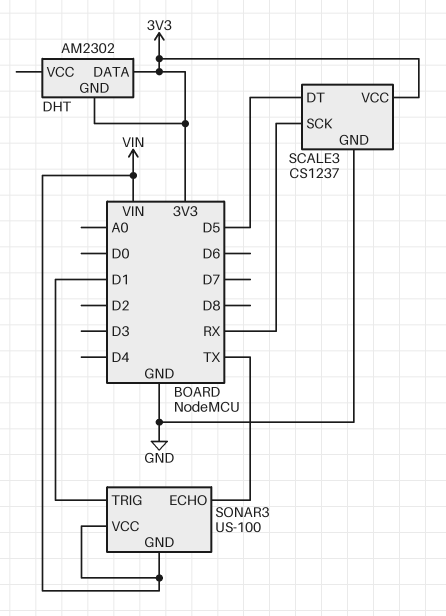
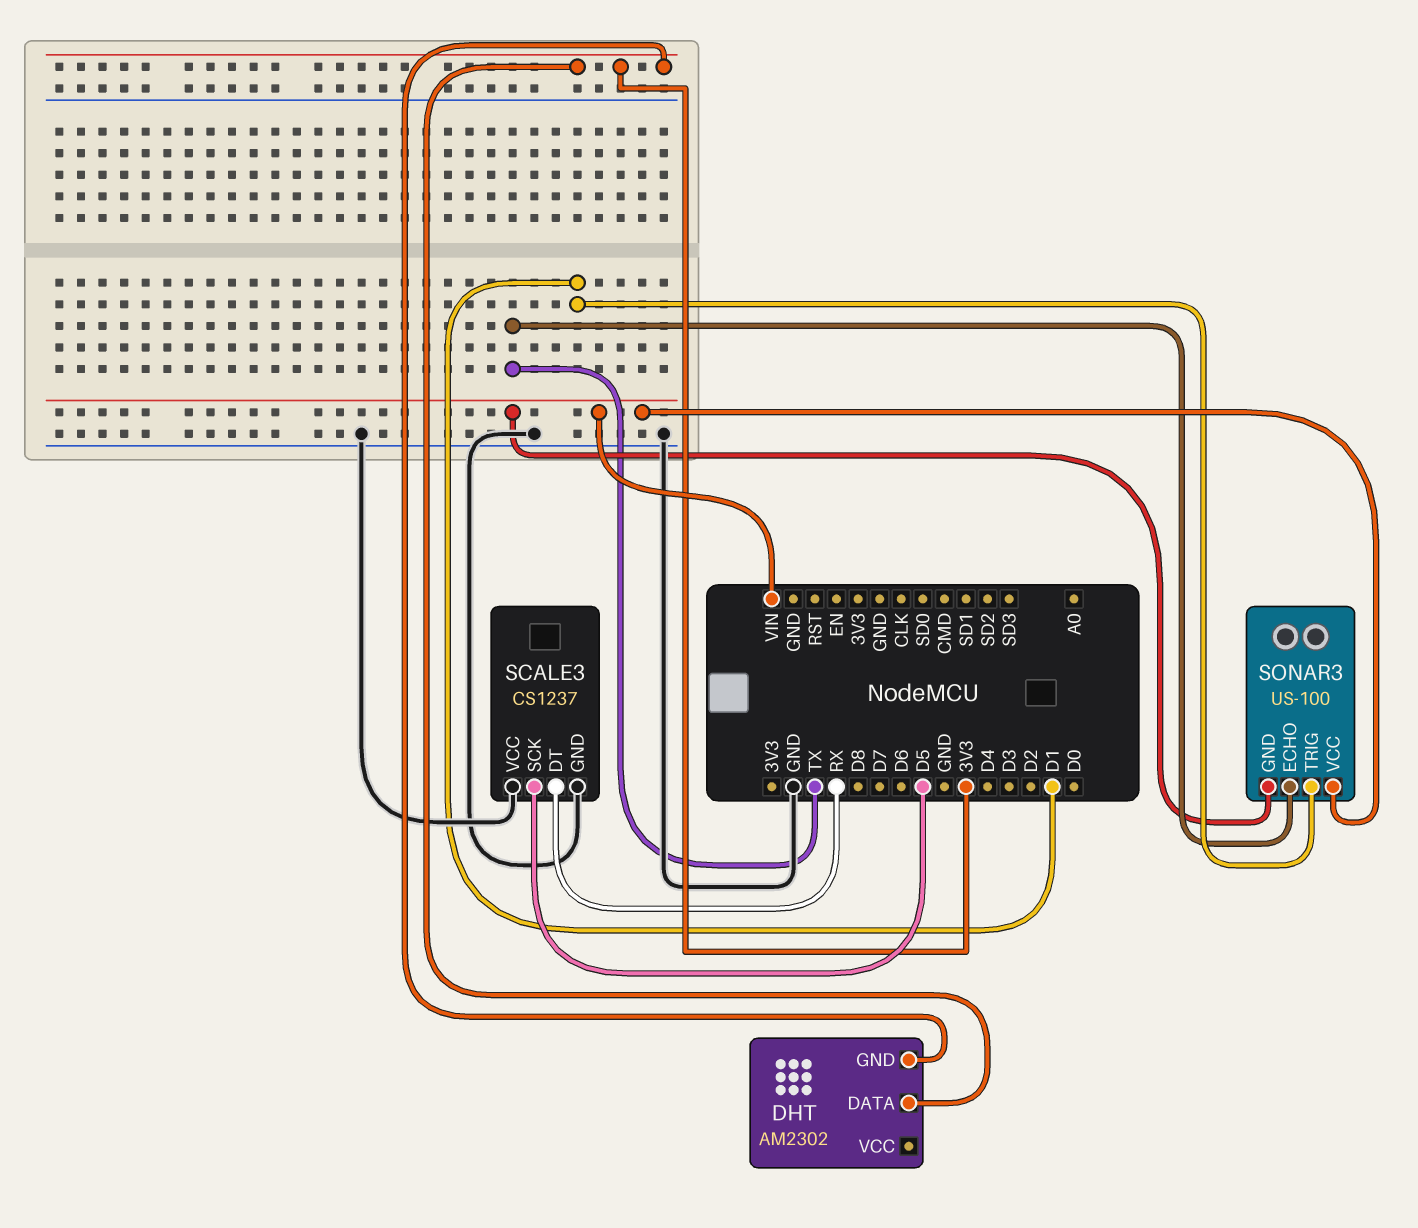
SCALE3 pin DT: D5 -> RX
SCALE3 pin SCK: RX -> D5
SCALE3 pin VCC: 3V3 -> GND

